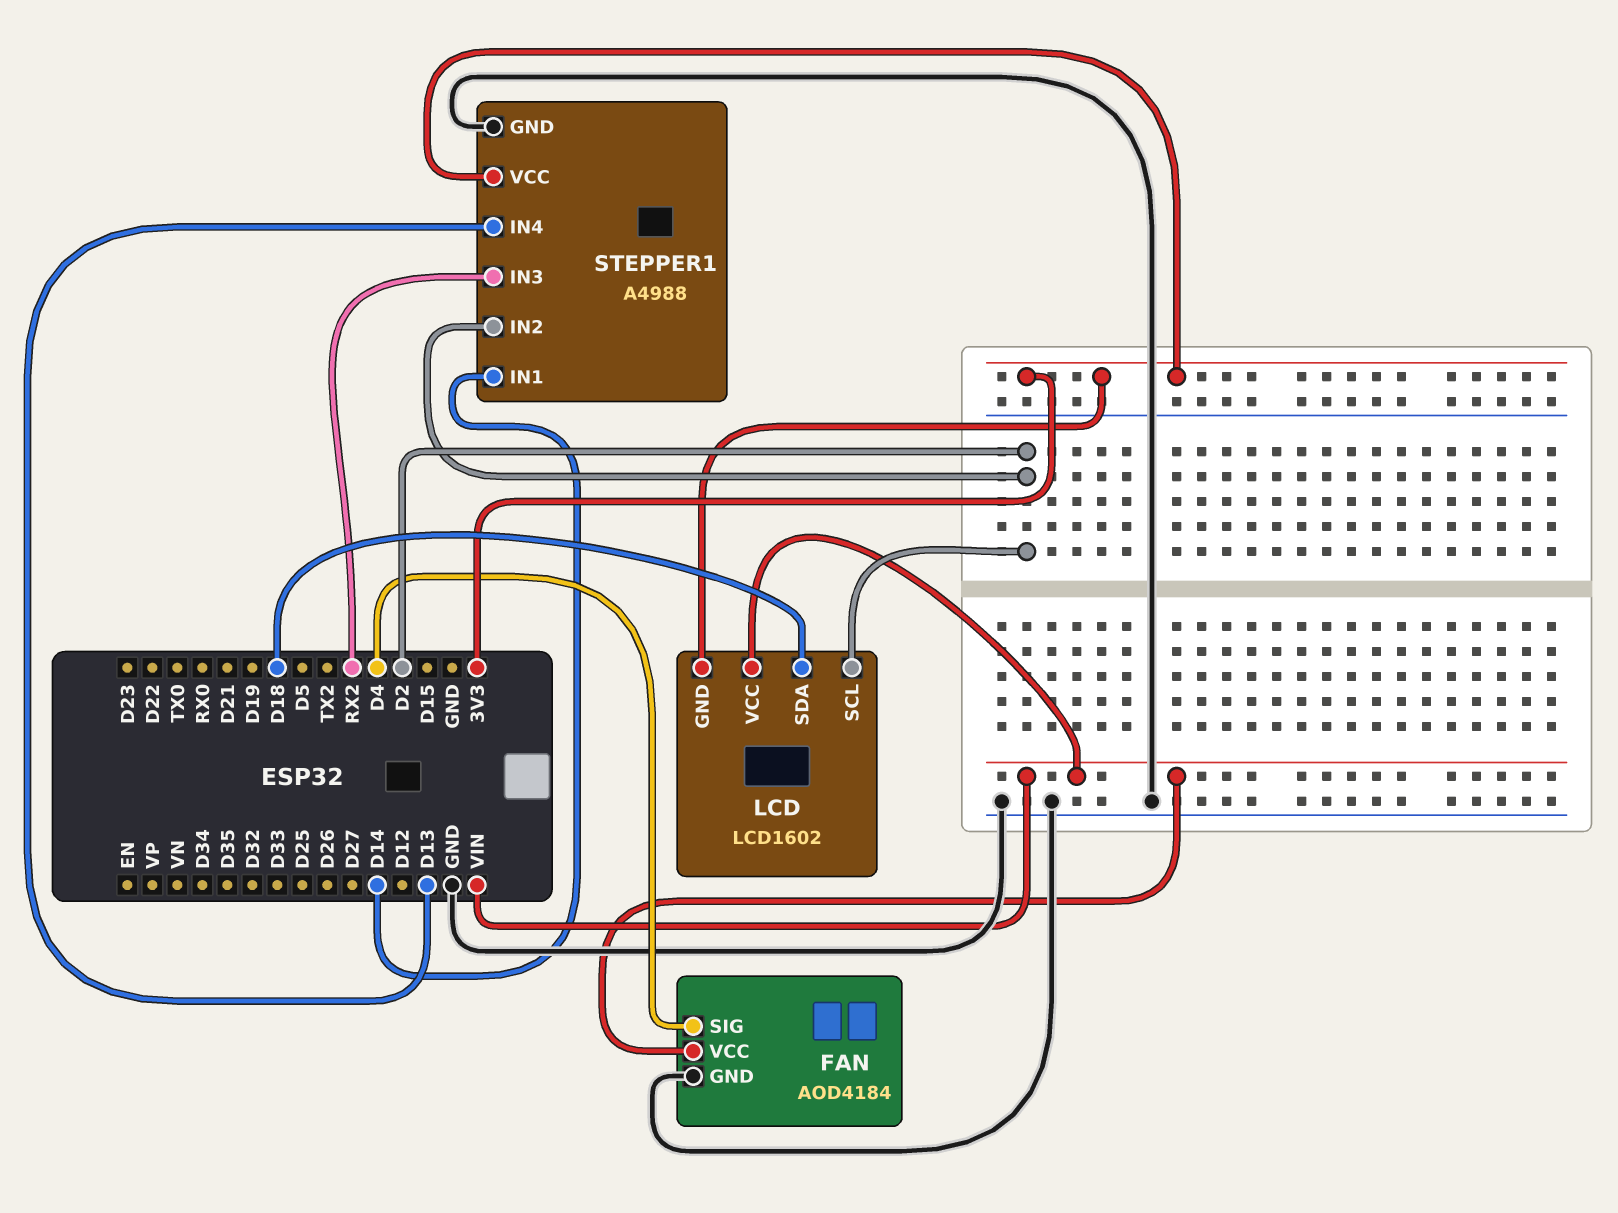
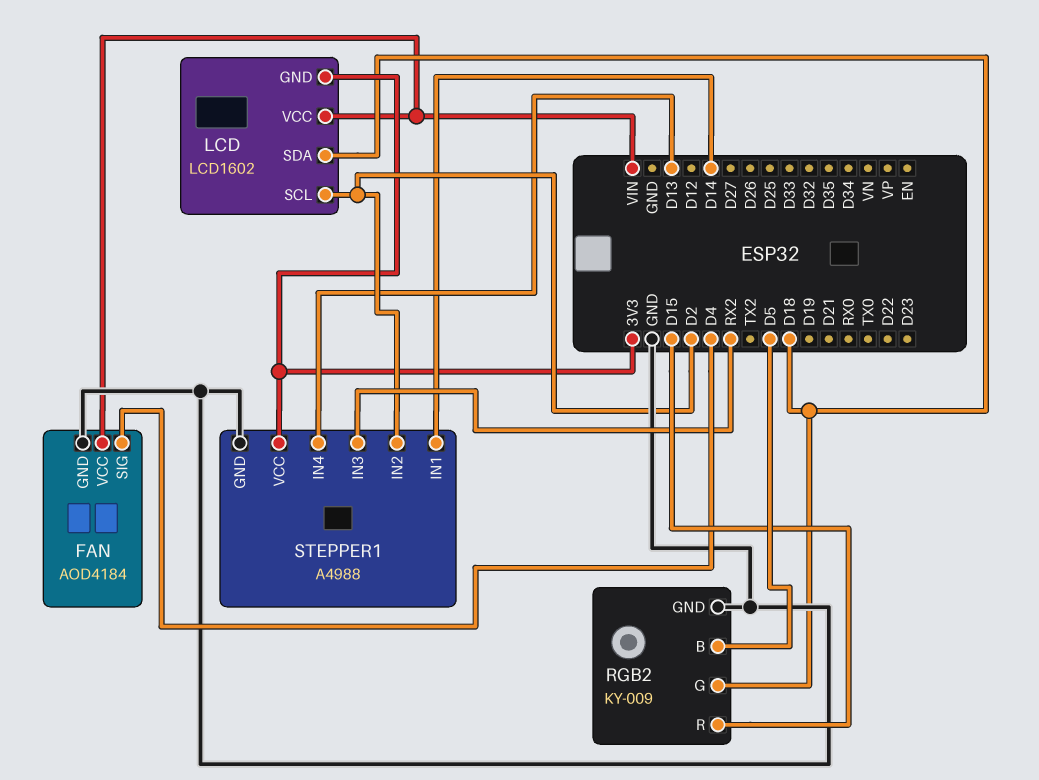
RGB2: none -> KY-009
RGB2 pin B: none -> D5
RGB2 pin G: none -> D18
RGB2 pin GND: none -> GND
RGB2 pin R: none -> D15

